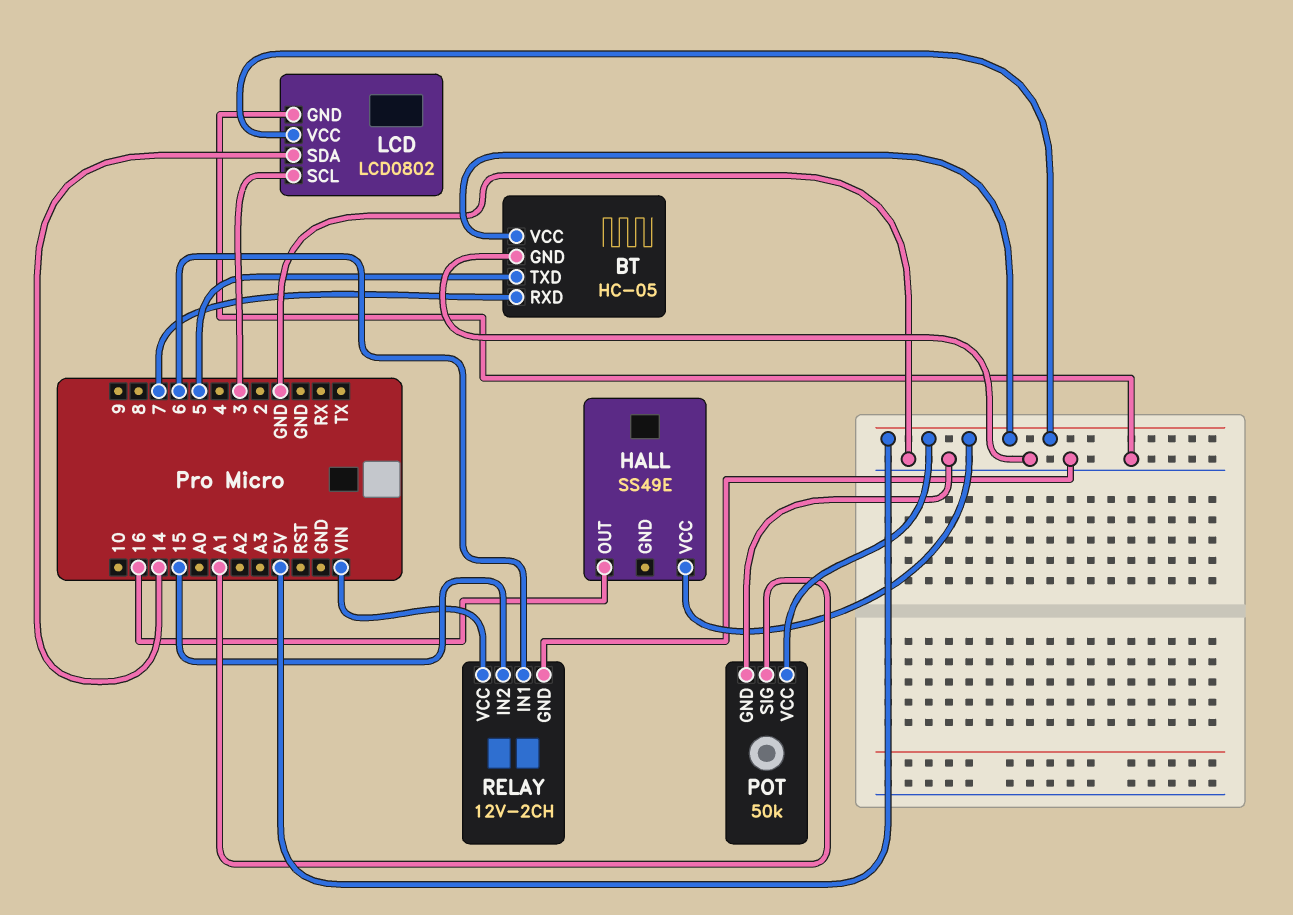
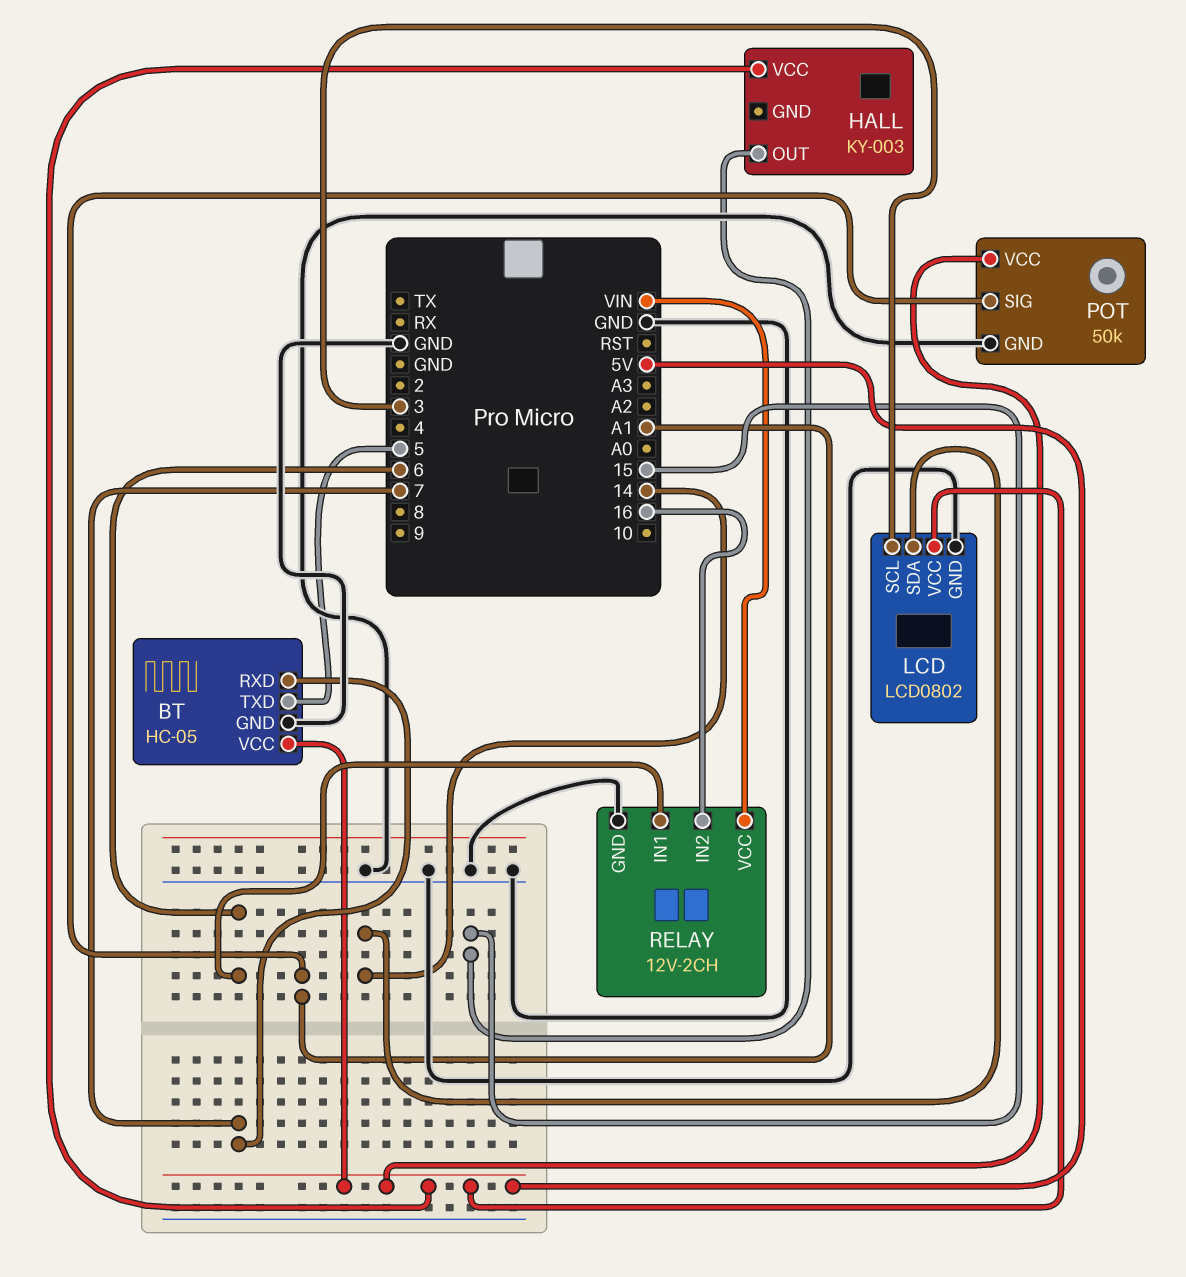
HALL: SS49E -> KY-003
HALL pin OUT: 16 -> 15
RELAY pin IN2: 15 -> 16

